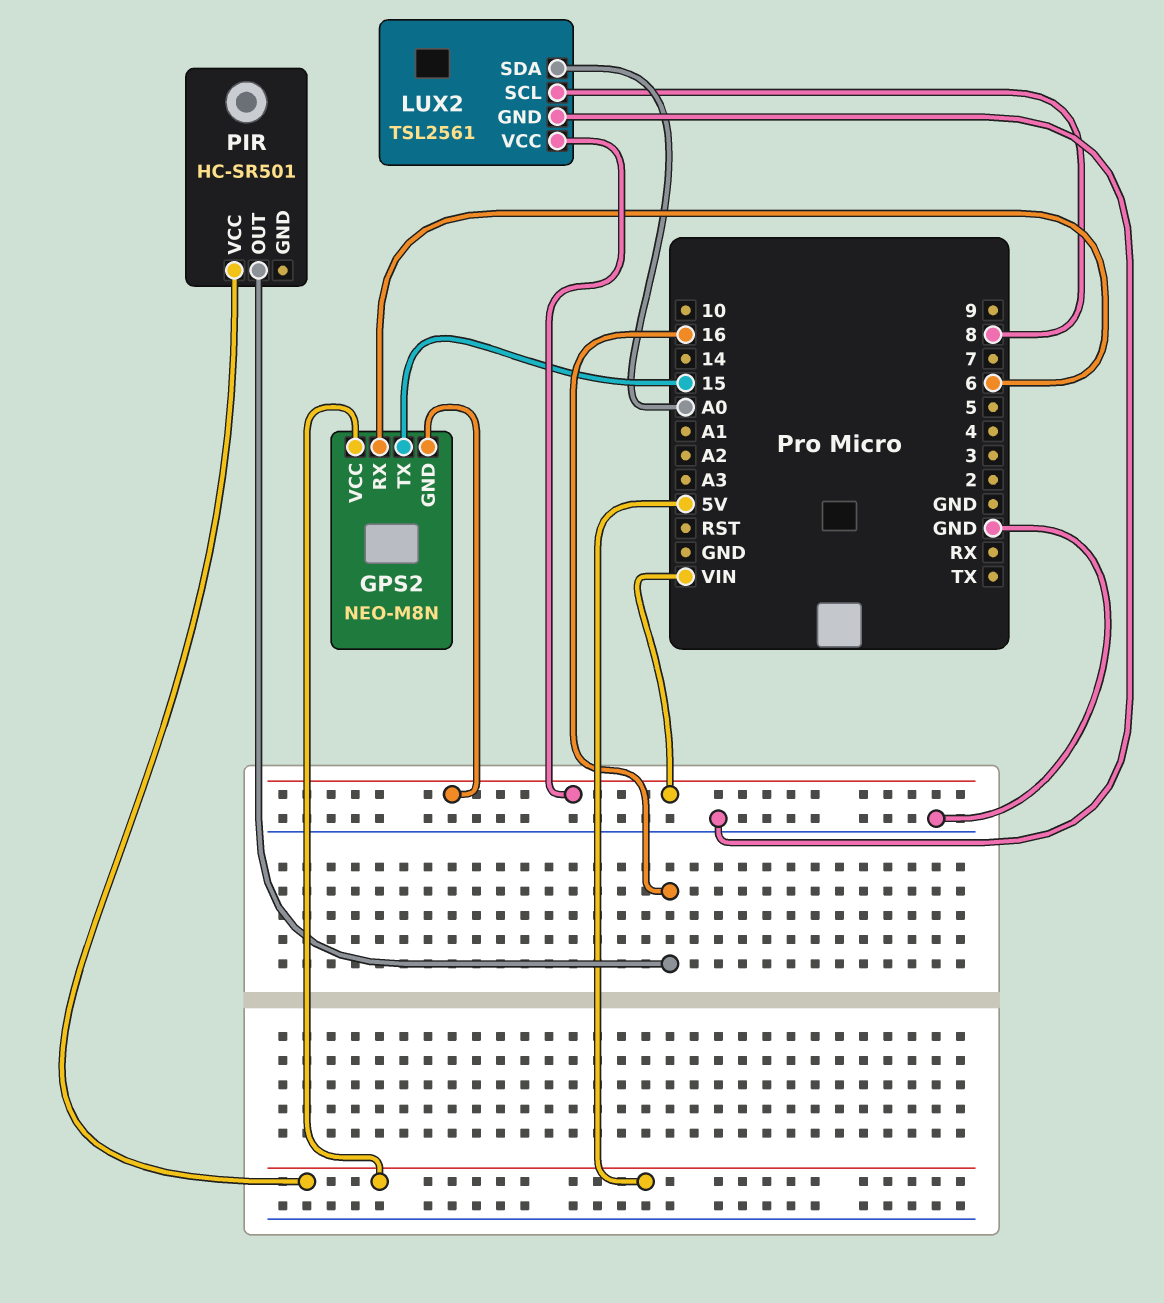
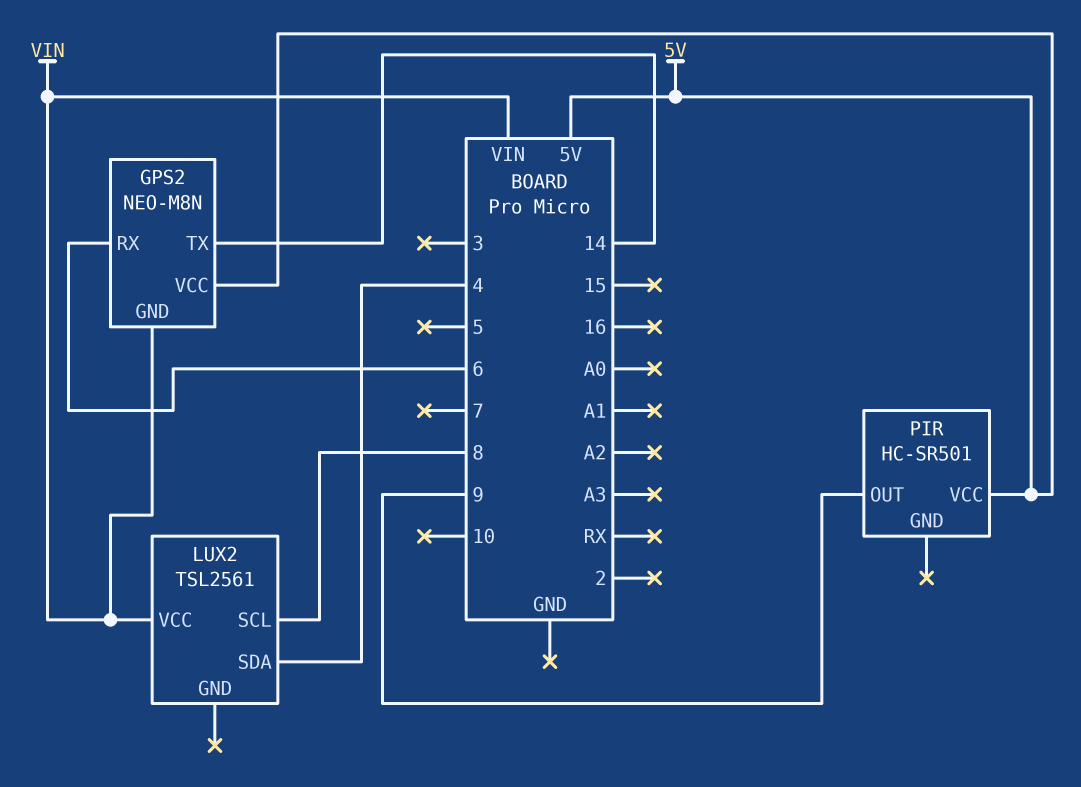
GPS2 pin TX: 15 -> 14
LUX2 pin GND: GND -> none
LUX2 pin SDA: A0 -> 4
PIR pin OUT: 16 -> 9

